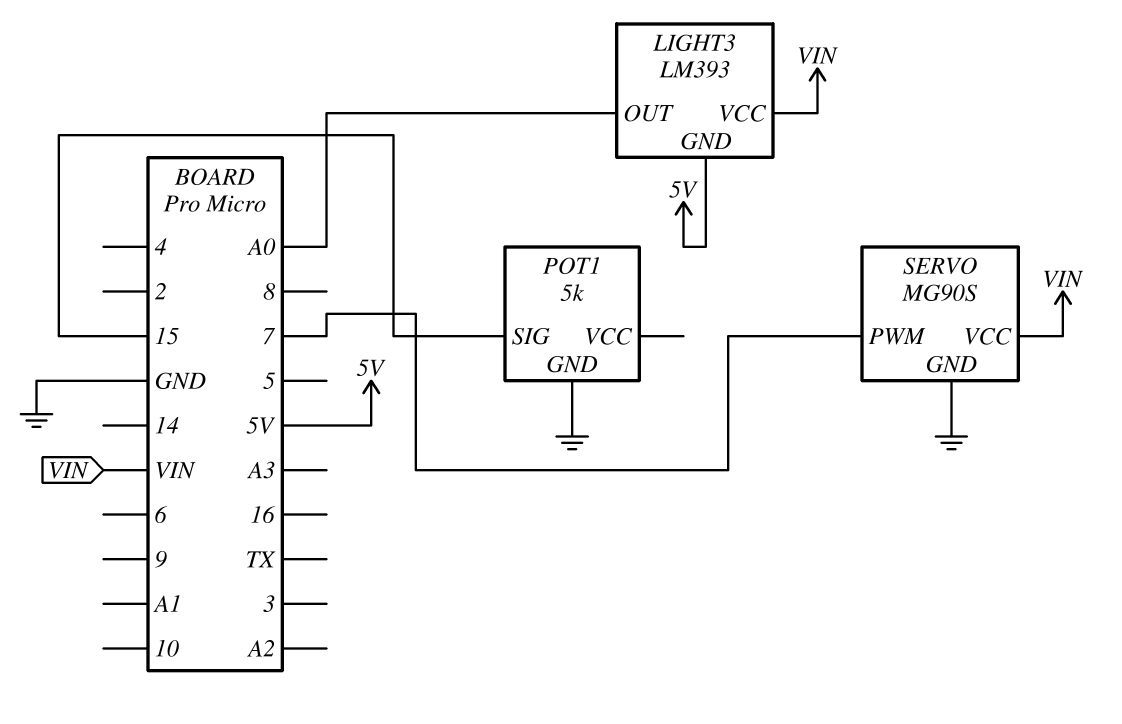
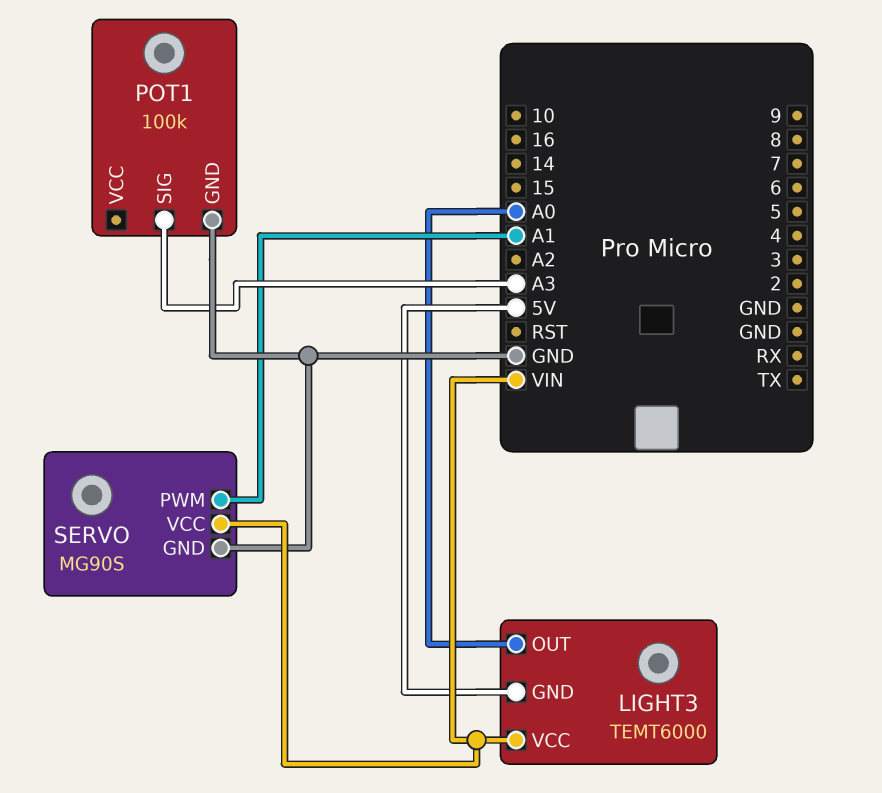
LIGHT3: LM393 -> TEMT6000
POT1: 5k -> 100k
POT1 pin SIG: 15 -> A3
SERVO pin PWM: 7 -> A1

